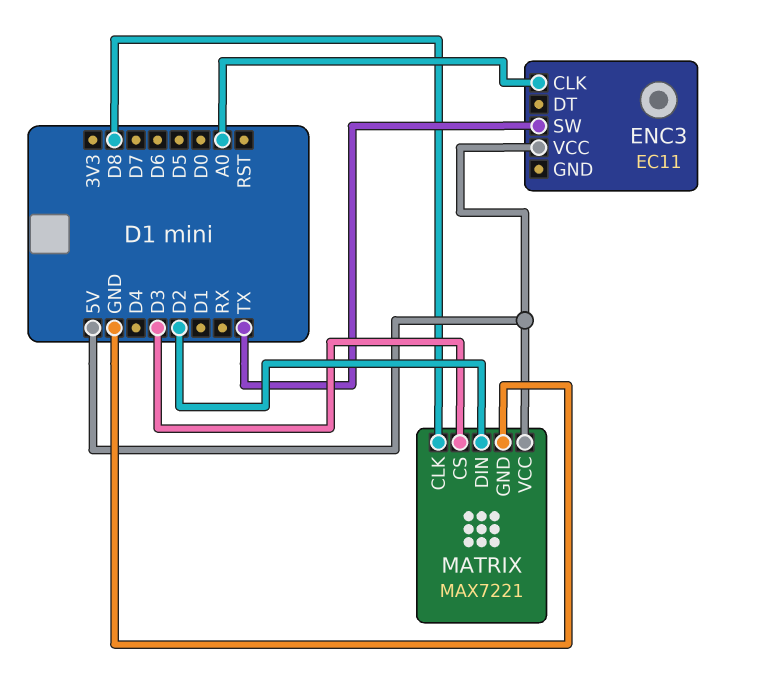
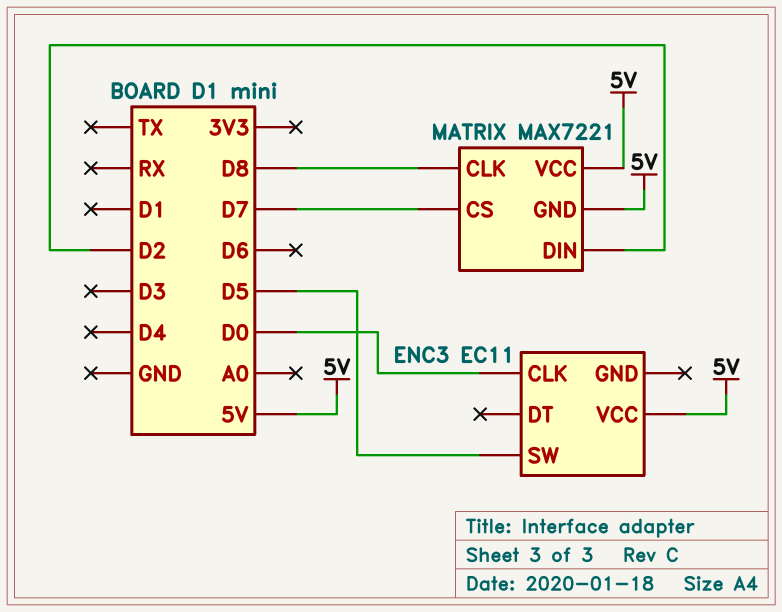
ENC3 pin CLK: A0 -> D0
ENC3 pin SW: TX -> D5
MATRIX pin CS: D3 -> D7
MATRIX pin GND: GND -> 5V

